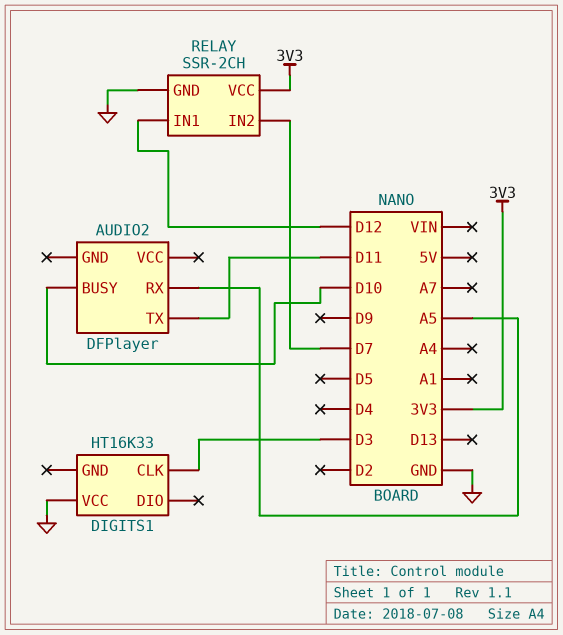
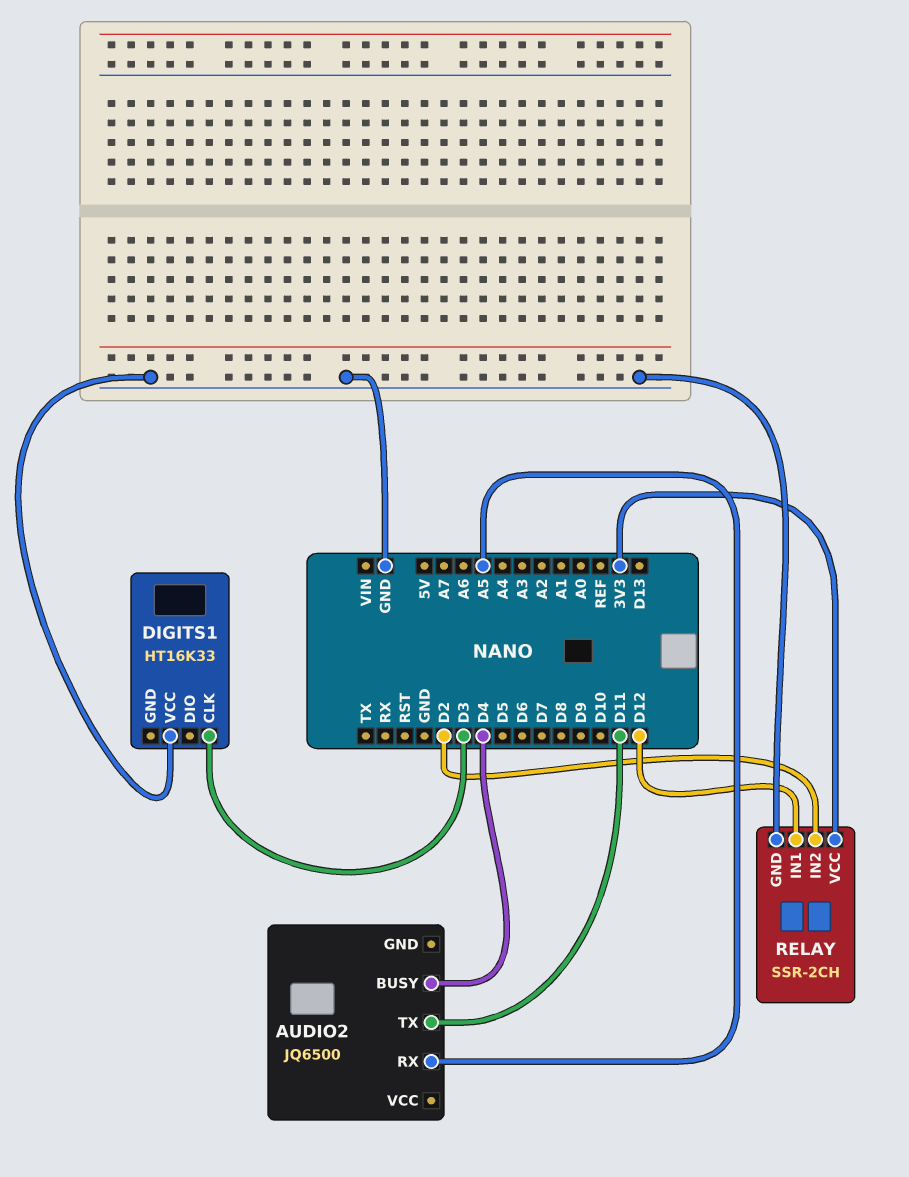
AUDIO2: DFPlayer -> JQ6500
AUDIO2 pin BUSY: D10 -> D4
RELAY pin IN2: D7 -> D2

